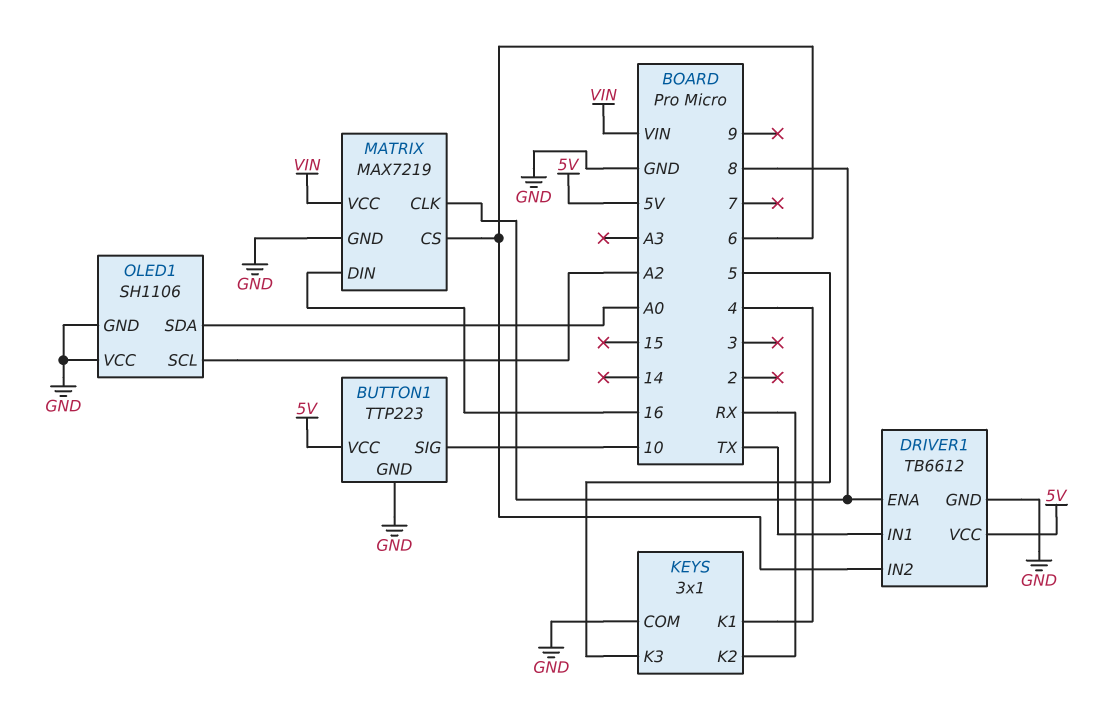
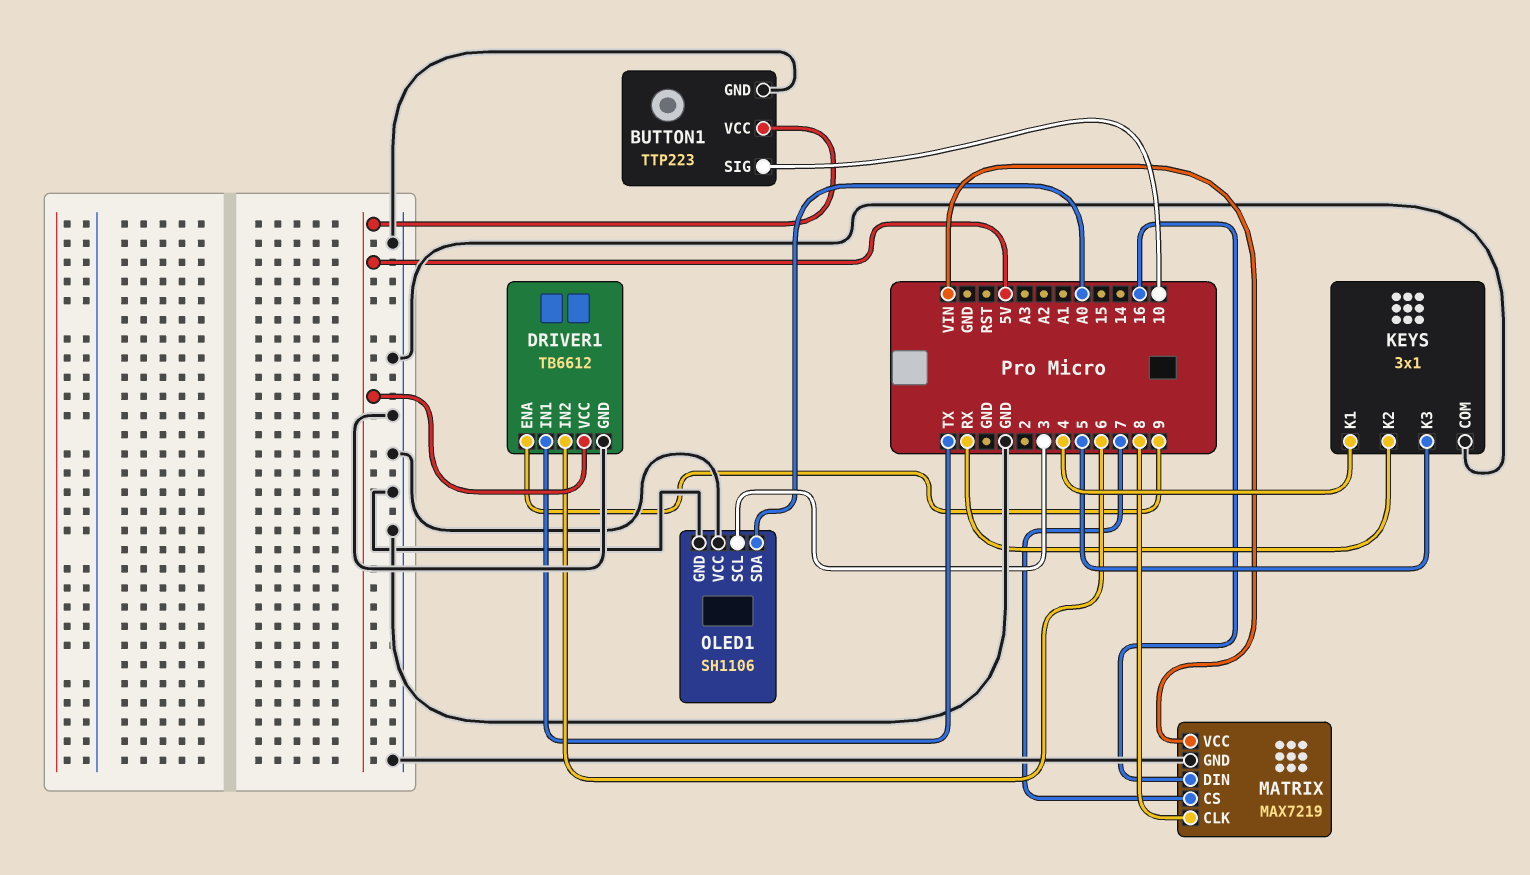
DRIVER1 pin ENA: 8 -> 9
MATRIX pin CS: 6 -> 7
OLED1 pin SCL: A2 -> 3

